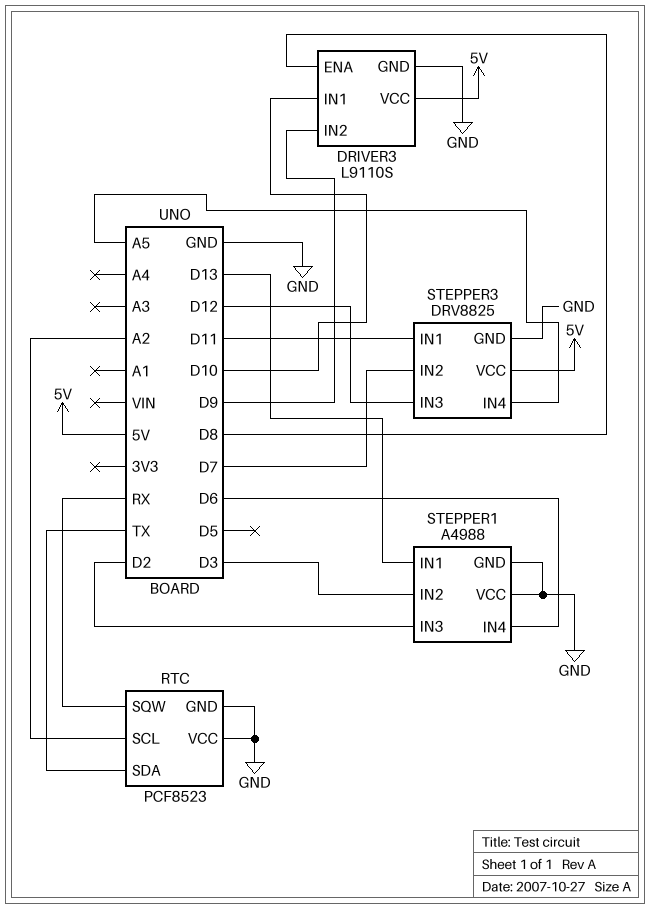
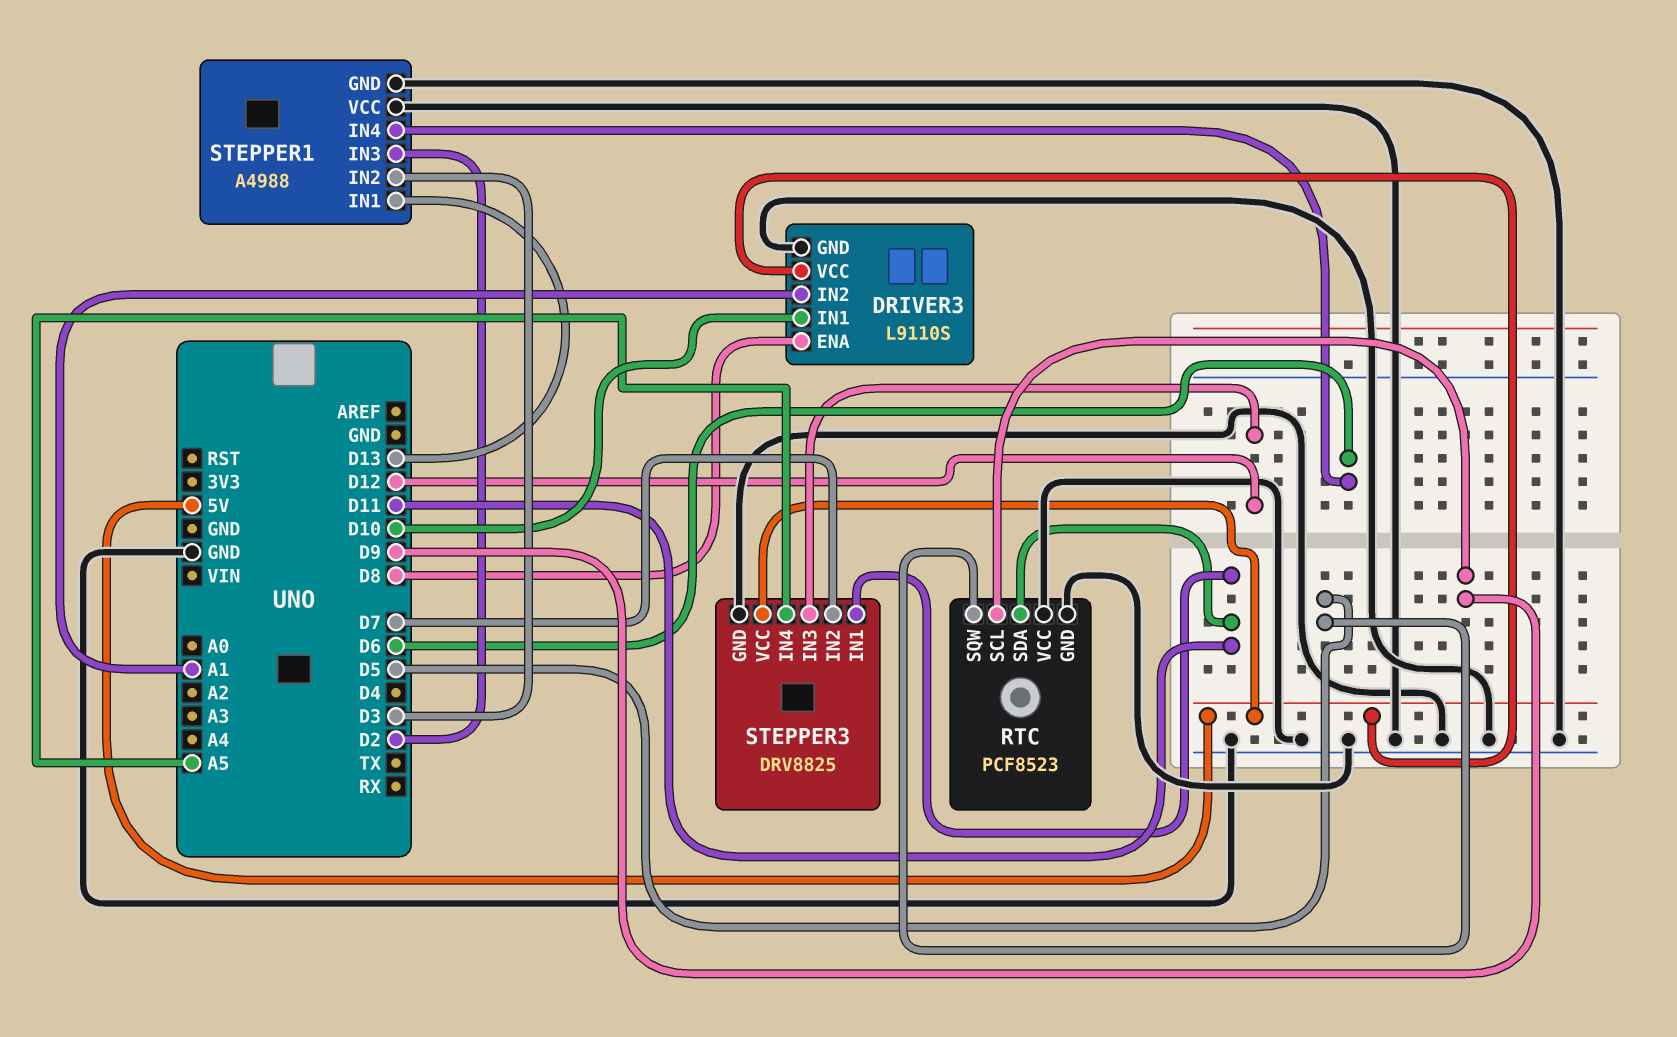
DRIVER3 pin IN2: D9 -> A1
RTC pin SCL: A2 -> D9
RTC pin SDA: TX -> D11
RTC pin SQW: RX -> D5

